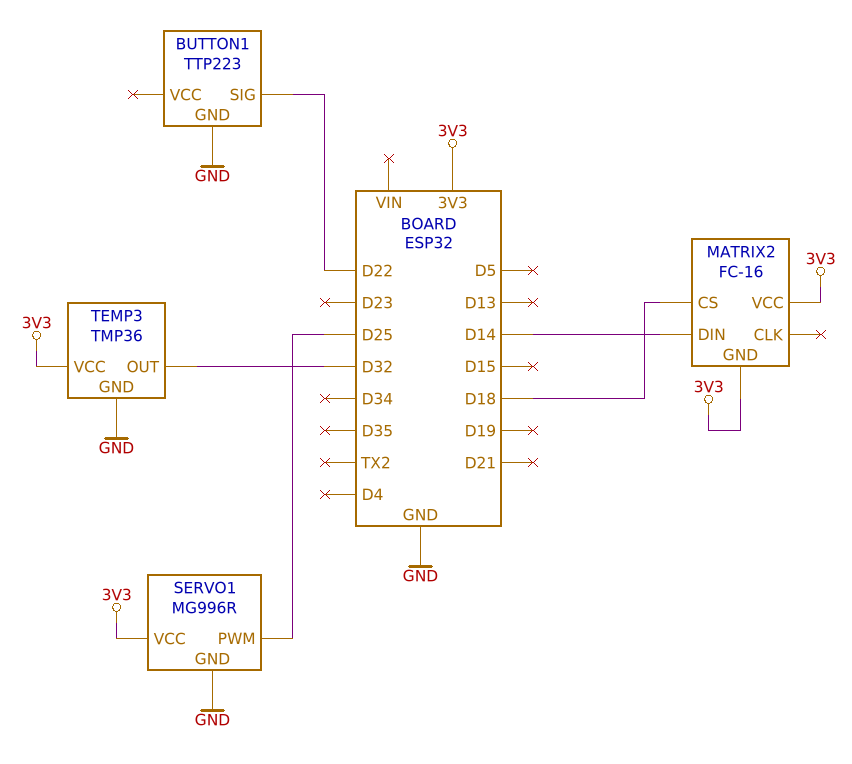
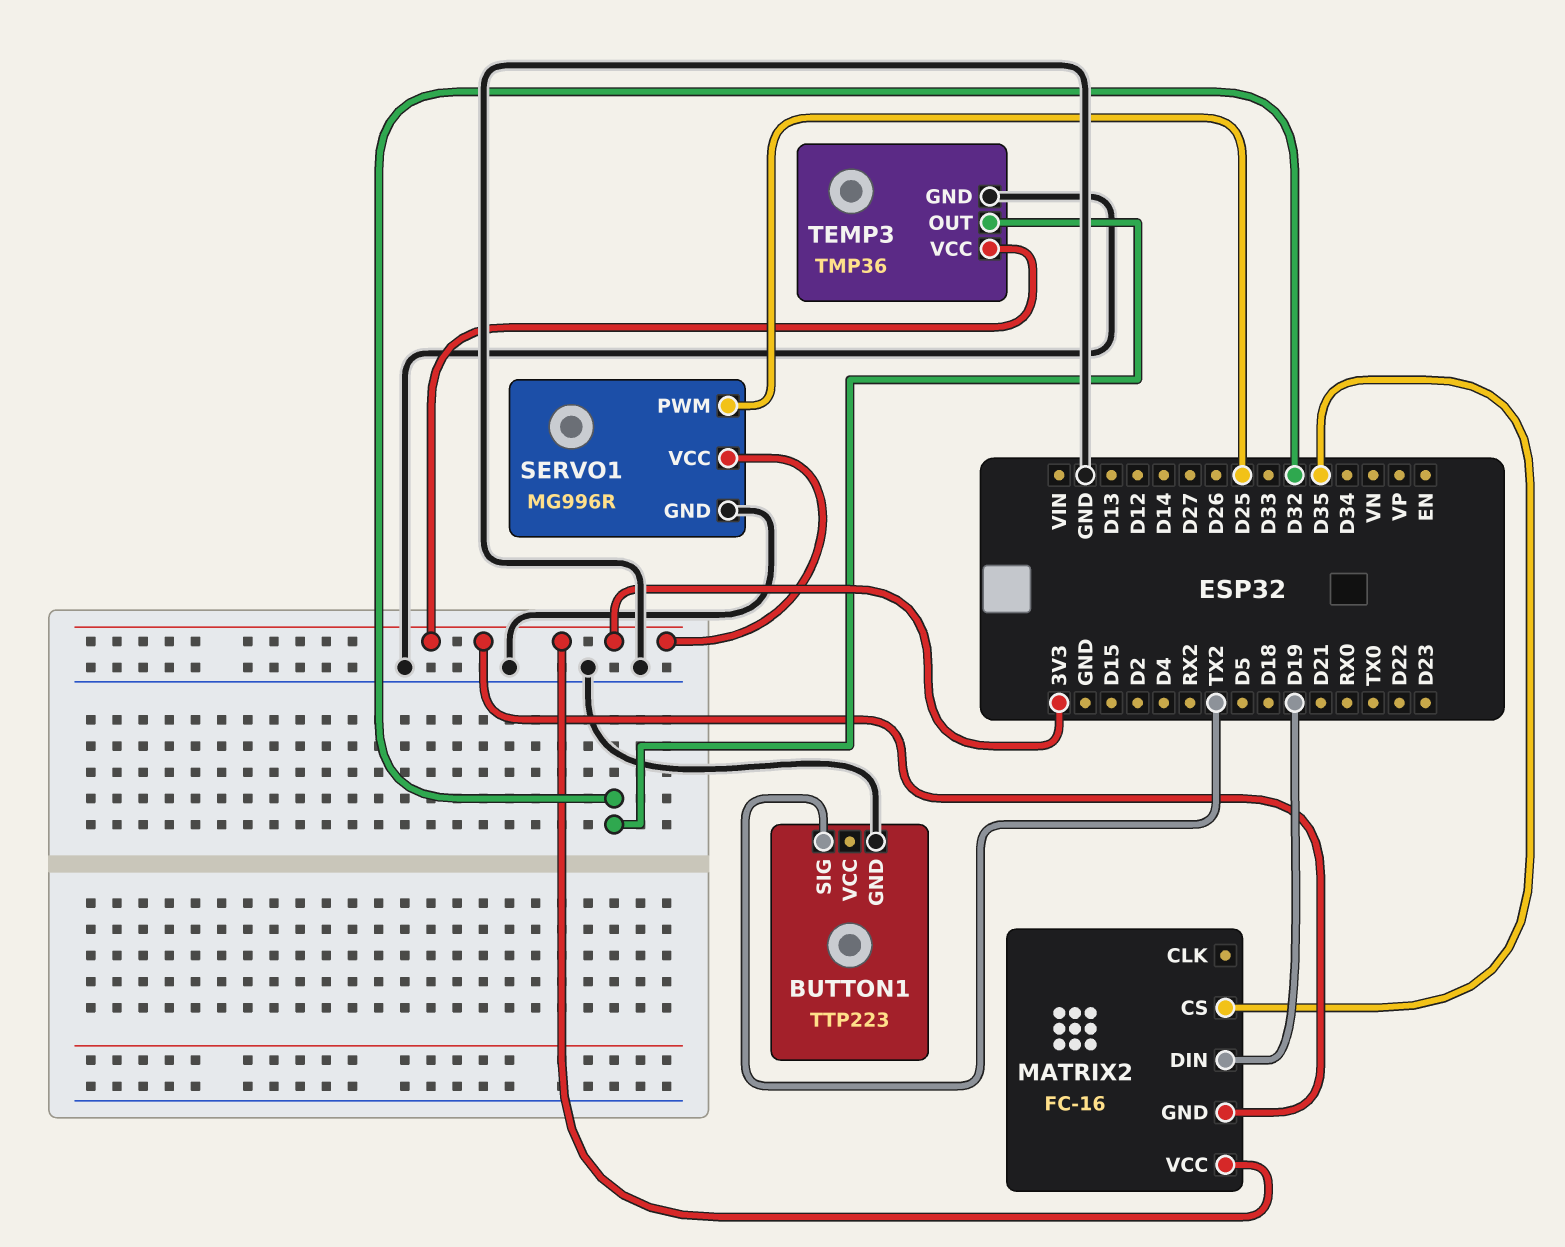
BUTTON1 pin SIG: D22 -> TX2
MATRIX2 pin CS: D18 -> D35
MATRIX2 pin DIN: D14 -> D19

